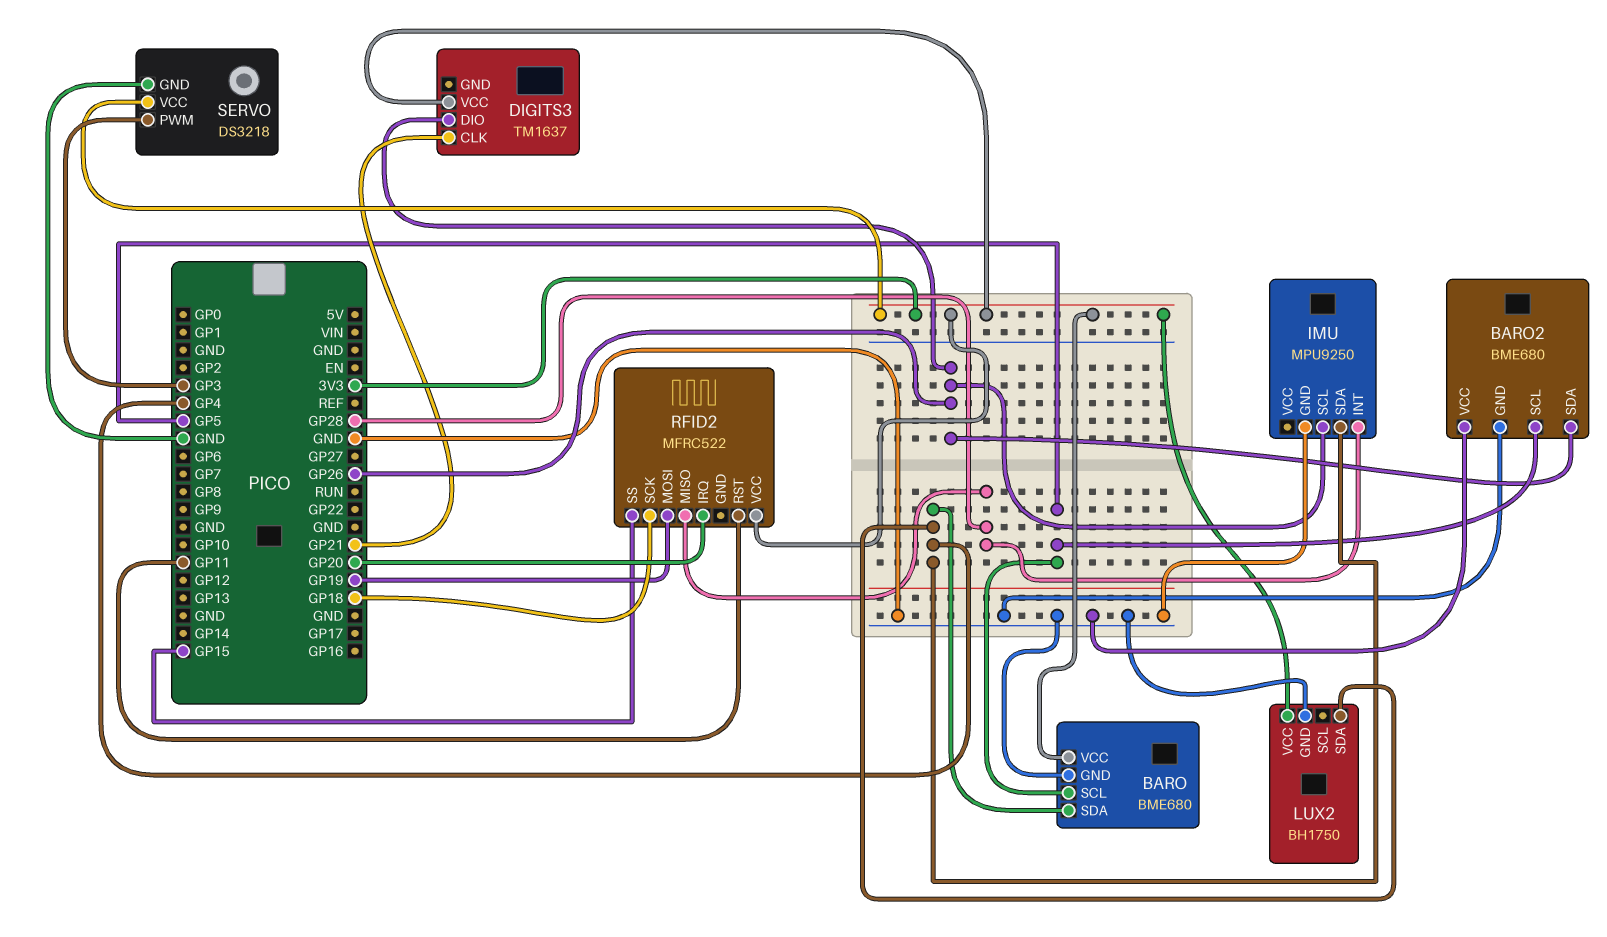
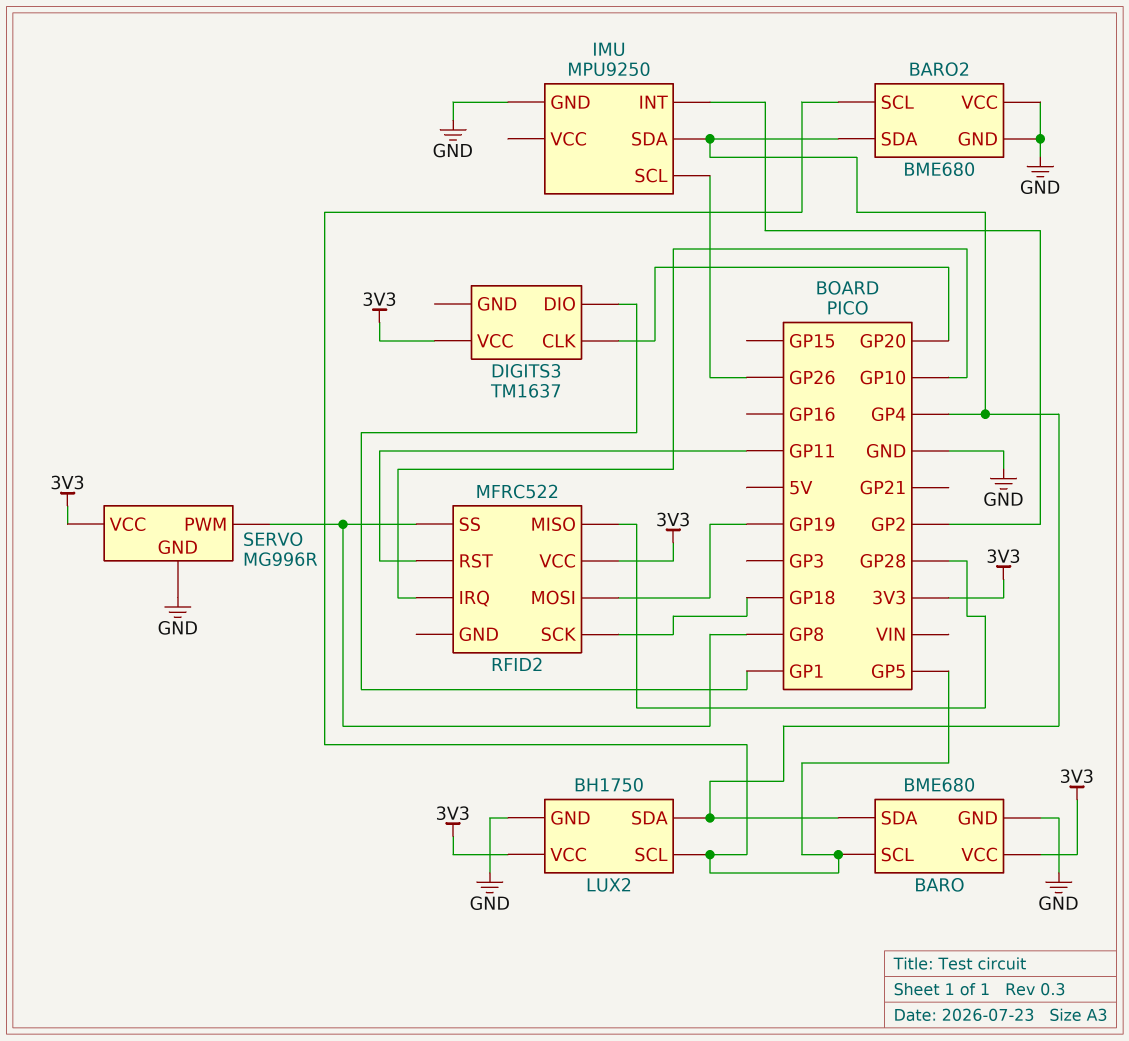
BARO2 pin SDA: GP26 -> GP4
DIGITS3 pin CLK: GP21 -> GP20
DIGITS3 pin DIO: GP26 -> GP1
IMU pin INT: GP28 -> GP2
LUX2 pin SCL: none -> GP5
RFID2 pin IRQ: GP20 -> GP10
RFID2 pin SS: GP15 -> GP8
SERVO: DS3218 -> MG996R
SERVO pin PWM: GP3 -> GP8

